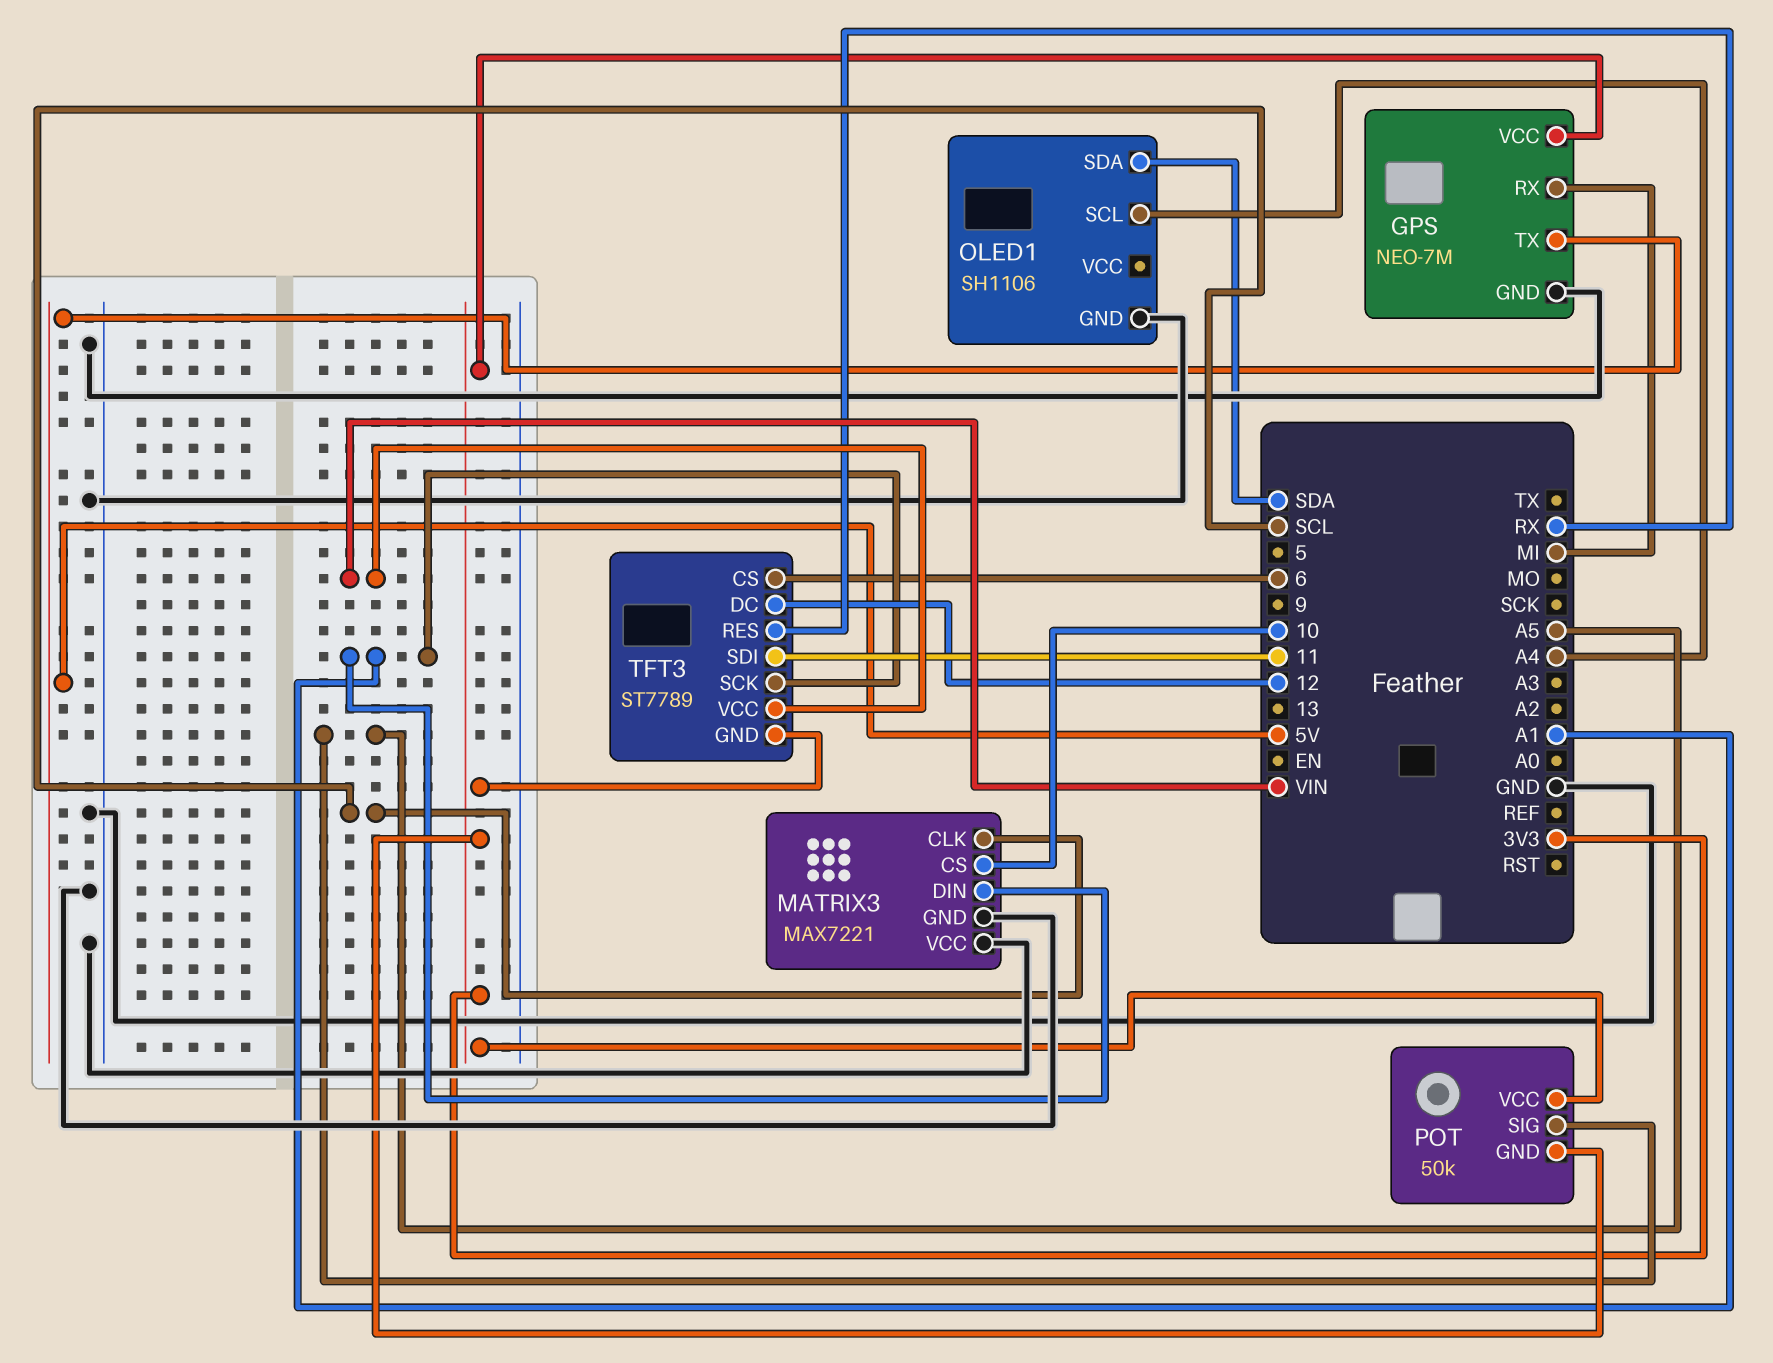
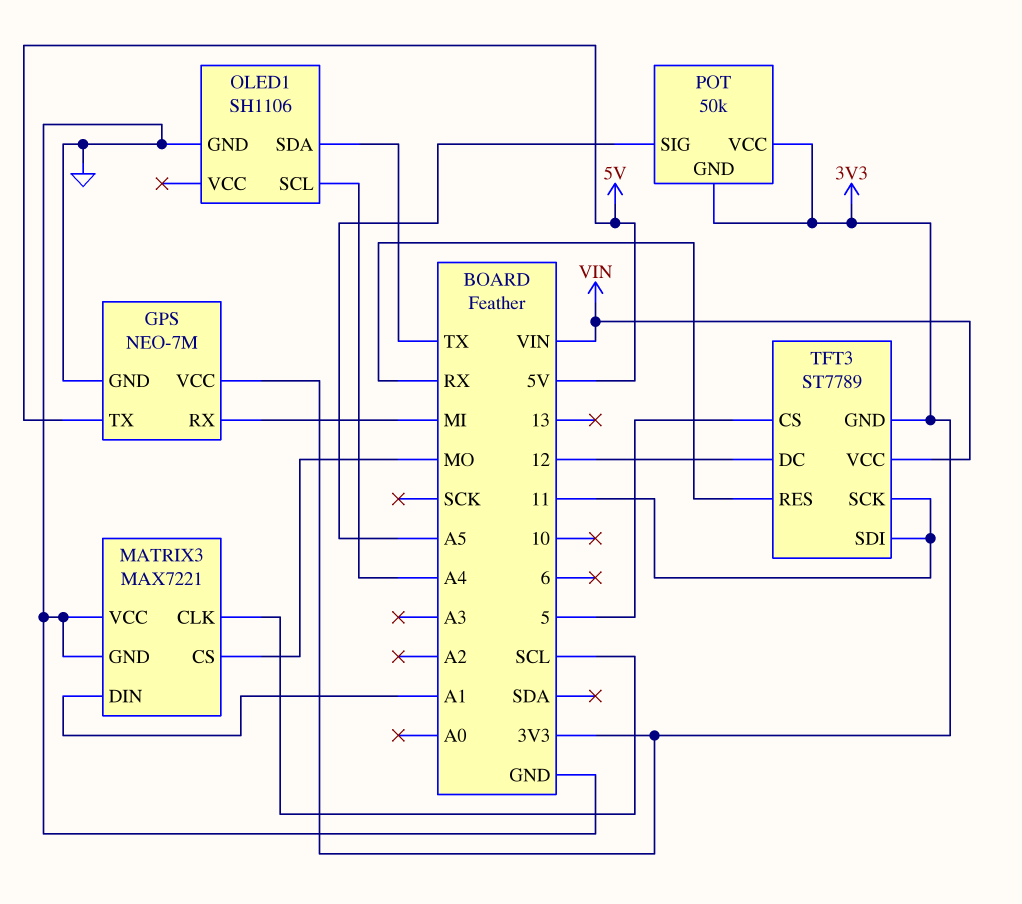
MATRIX3 pin CS: 10 -> MO
OLED1 pin SDA: SDA -> TX
TFT3 pin CS: 6 -> 5
TFT3 pin SCK: A1 -> 11

